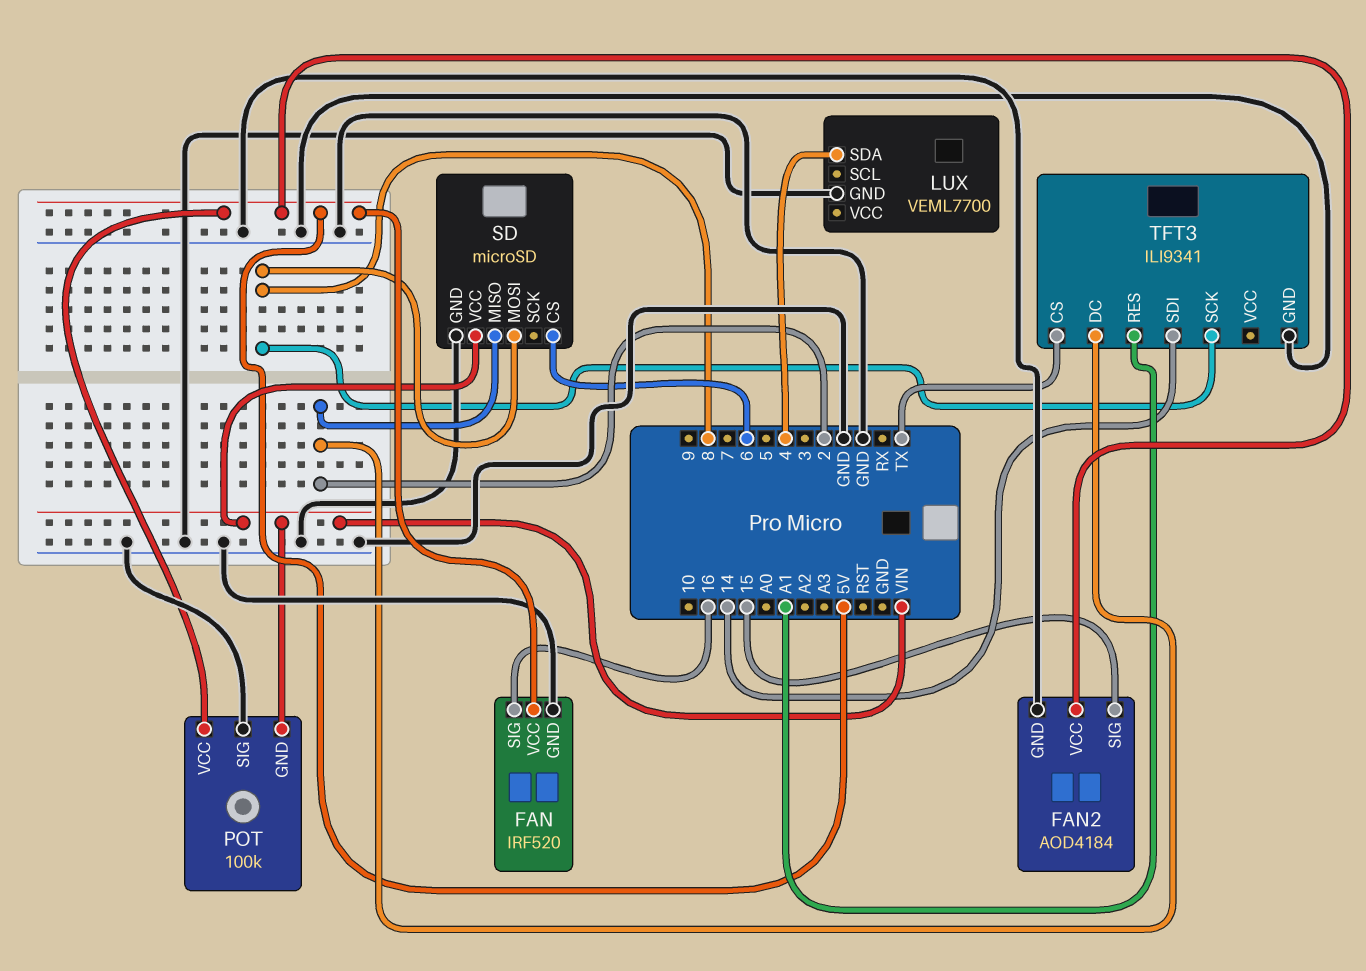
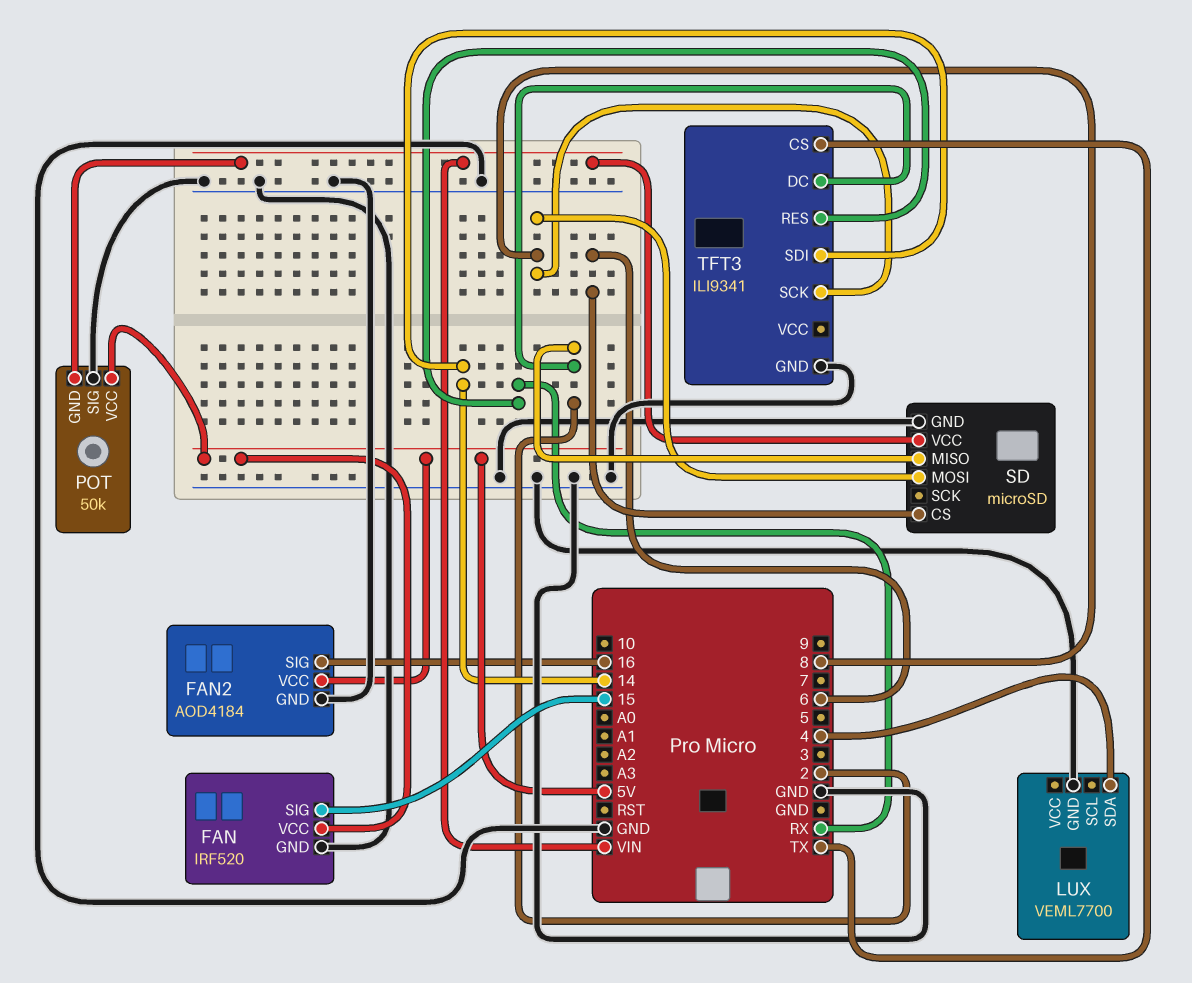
FAN pin SIG: 16 -> 15
FAN2 pin SIG: 15 -> 16
POT: 100k -> 50k
TFT3 pin RES: A1 -> RX

